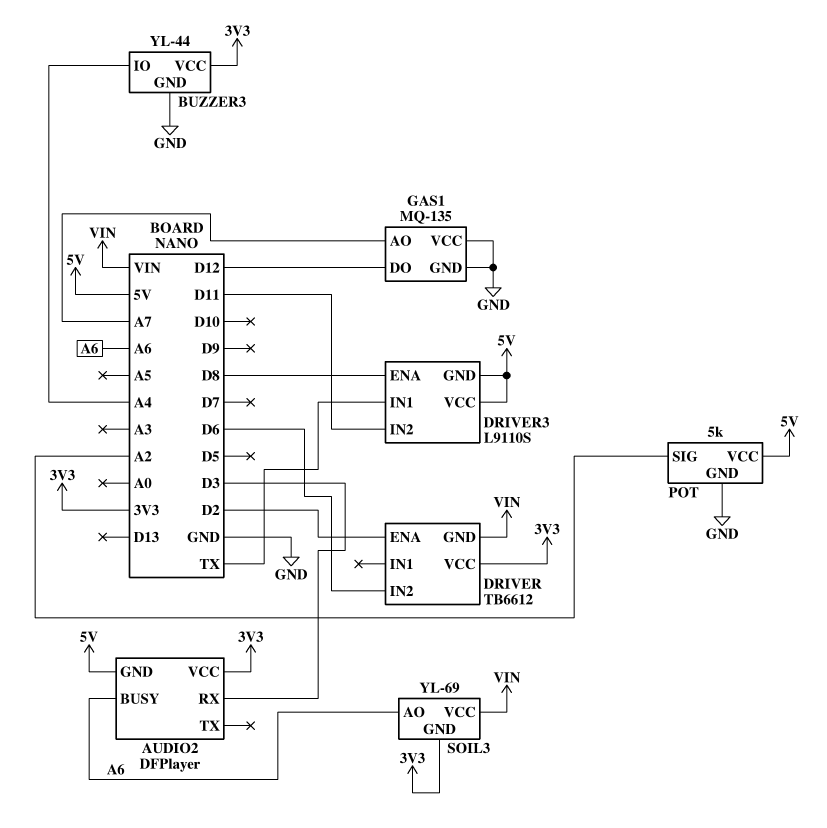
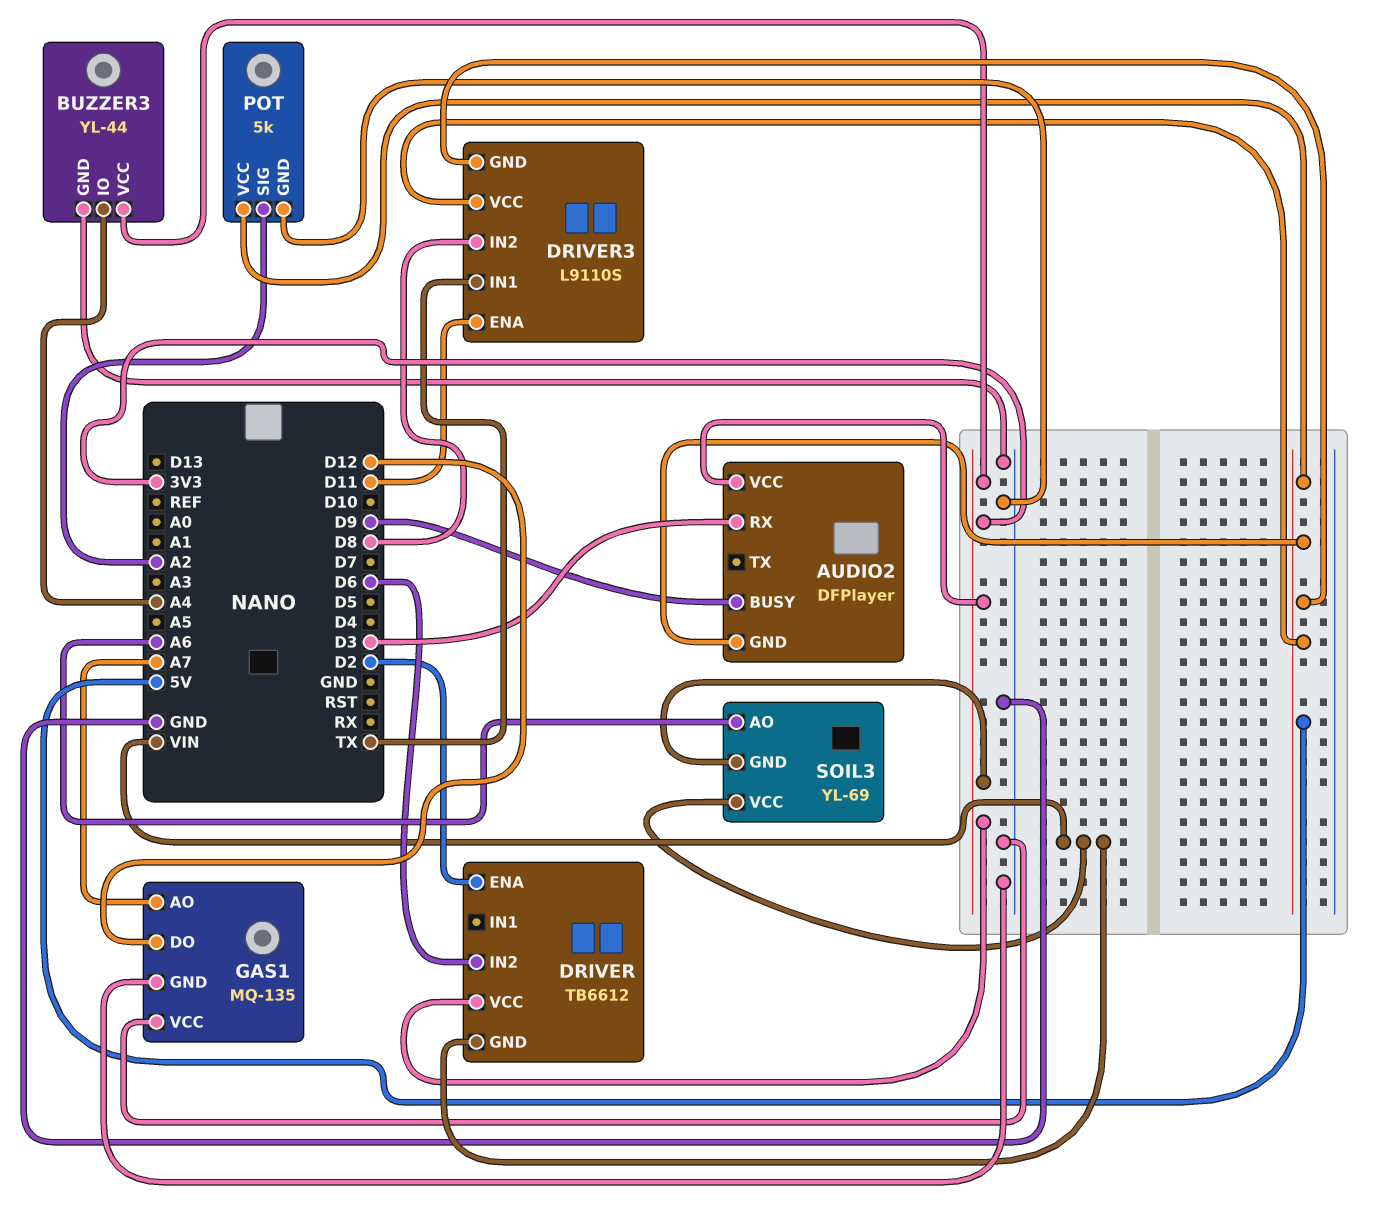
AUDIO2 pin BUSY: A6 -> D9
DRIVER3 pin ENA: D8 -> D11
DRIVER3 pin IN2: D11 -> D8

